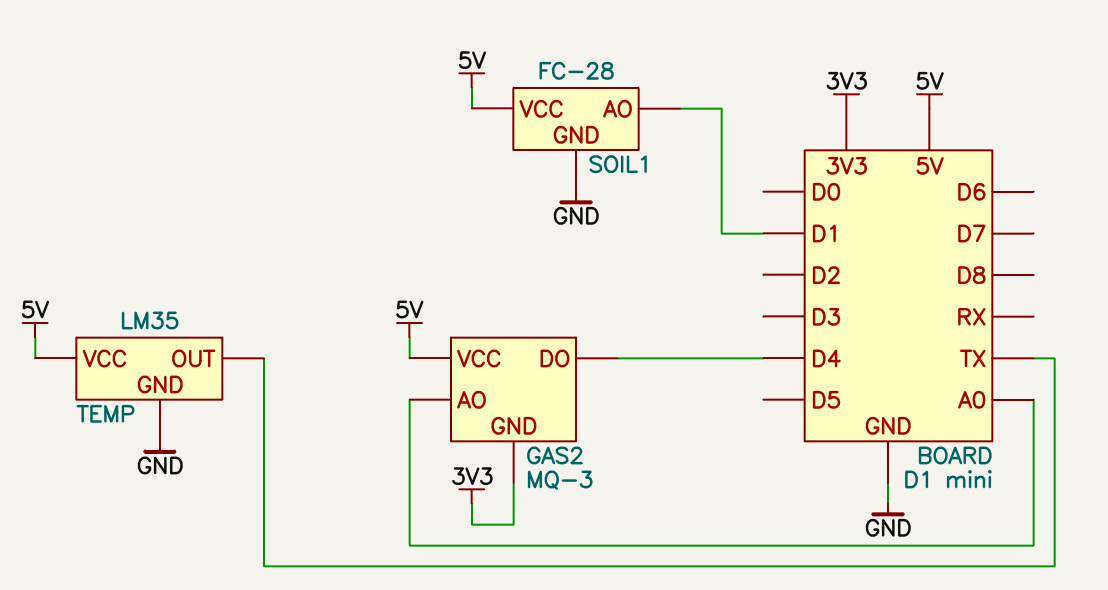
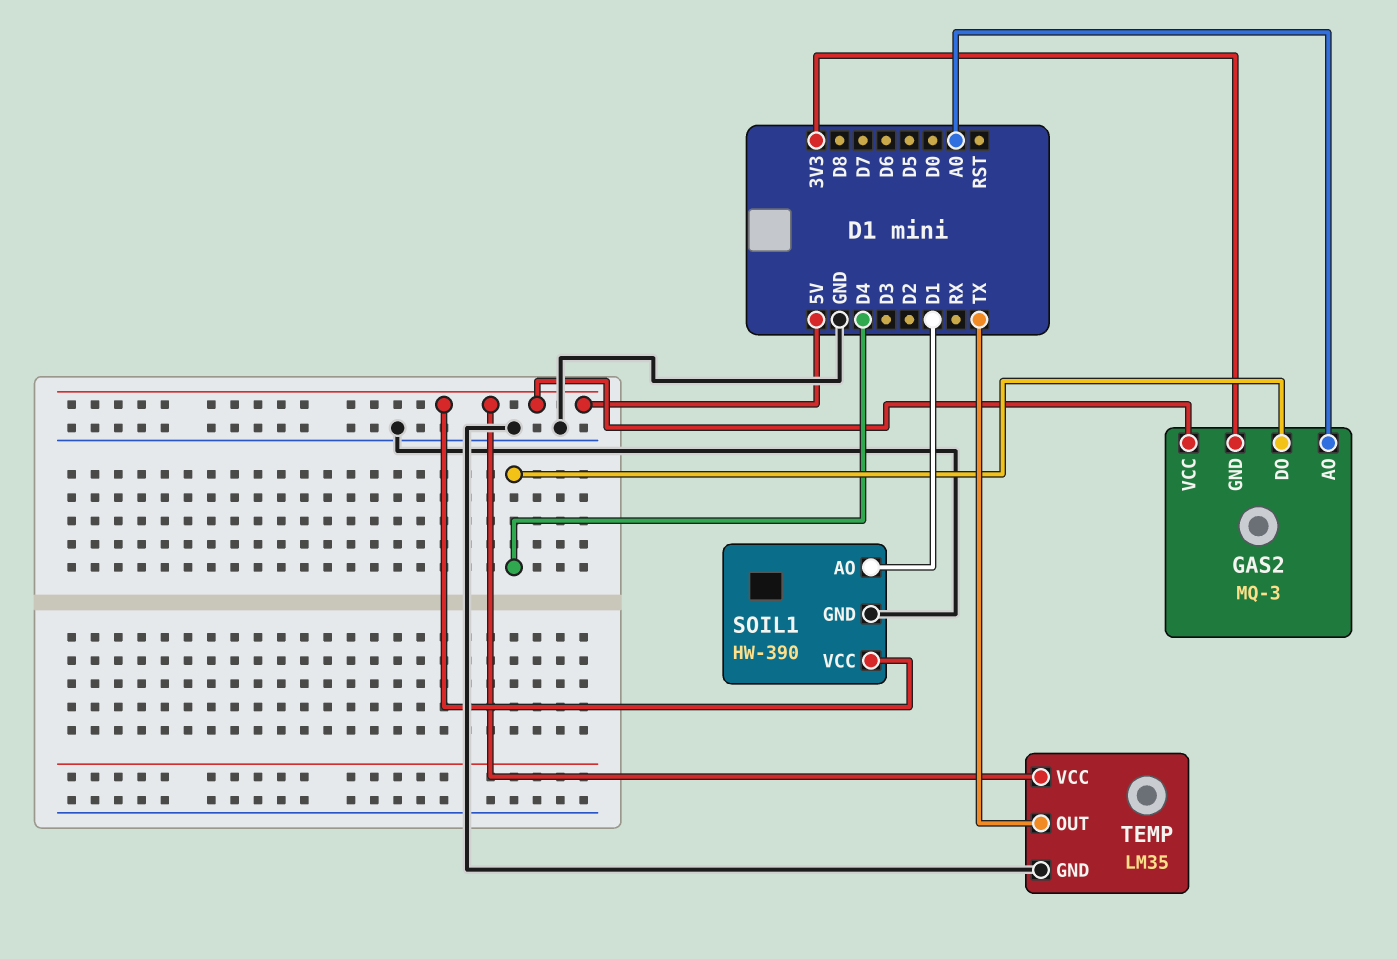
SOIL1: FC-28 -> HW-390

